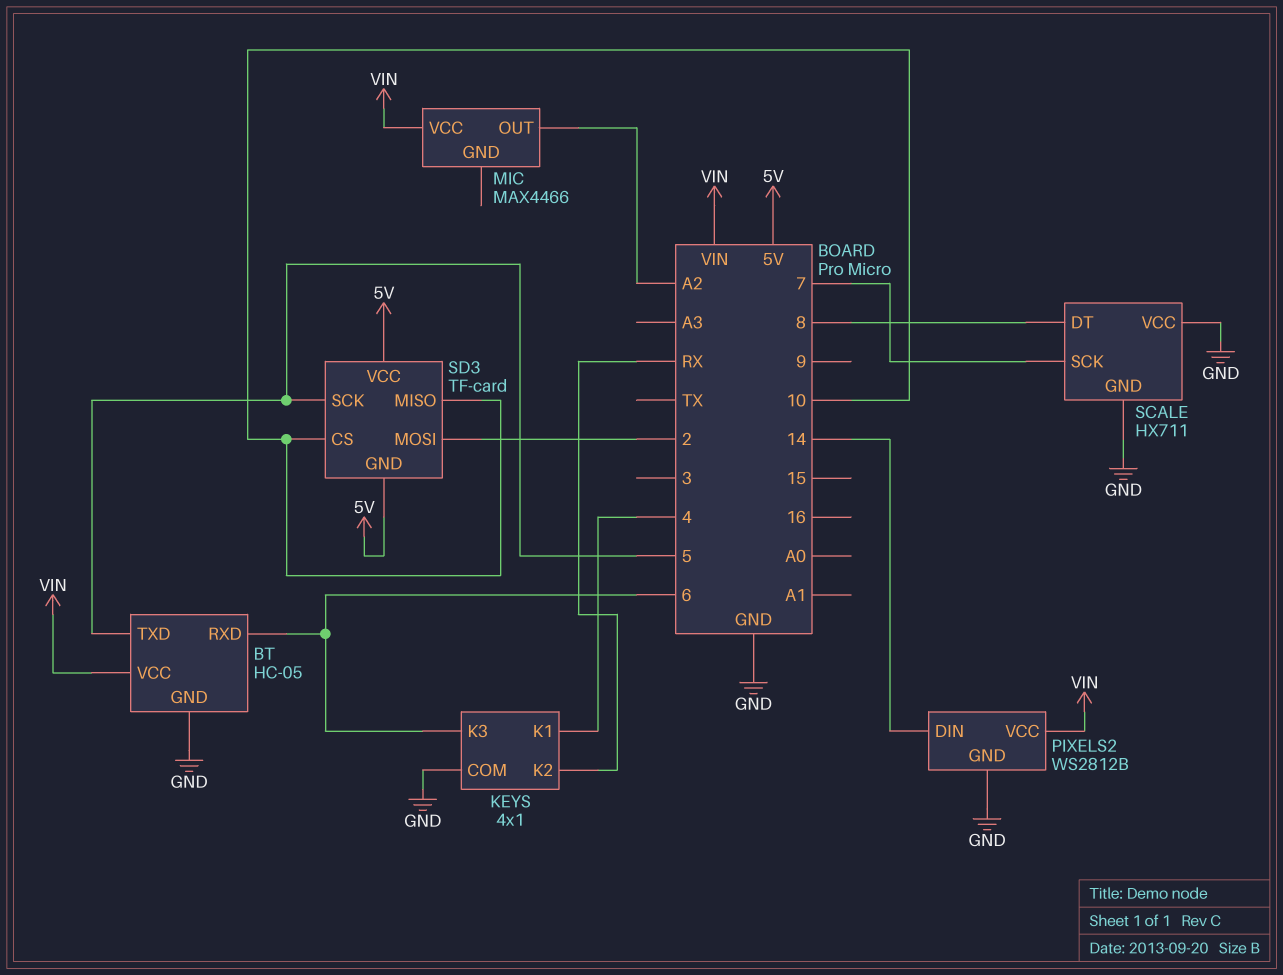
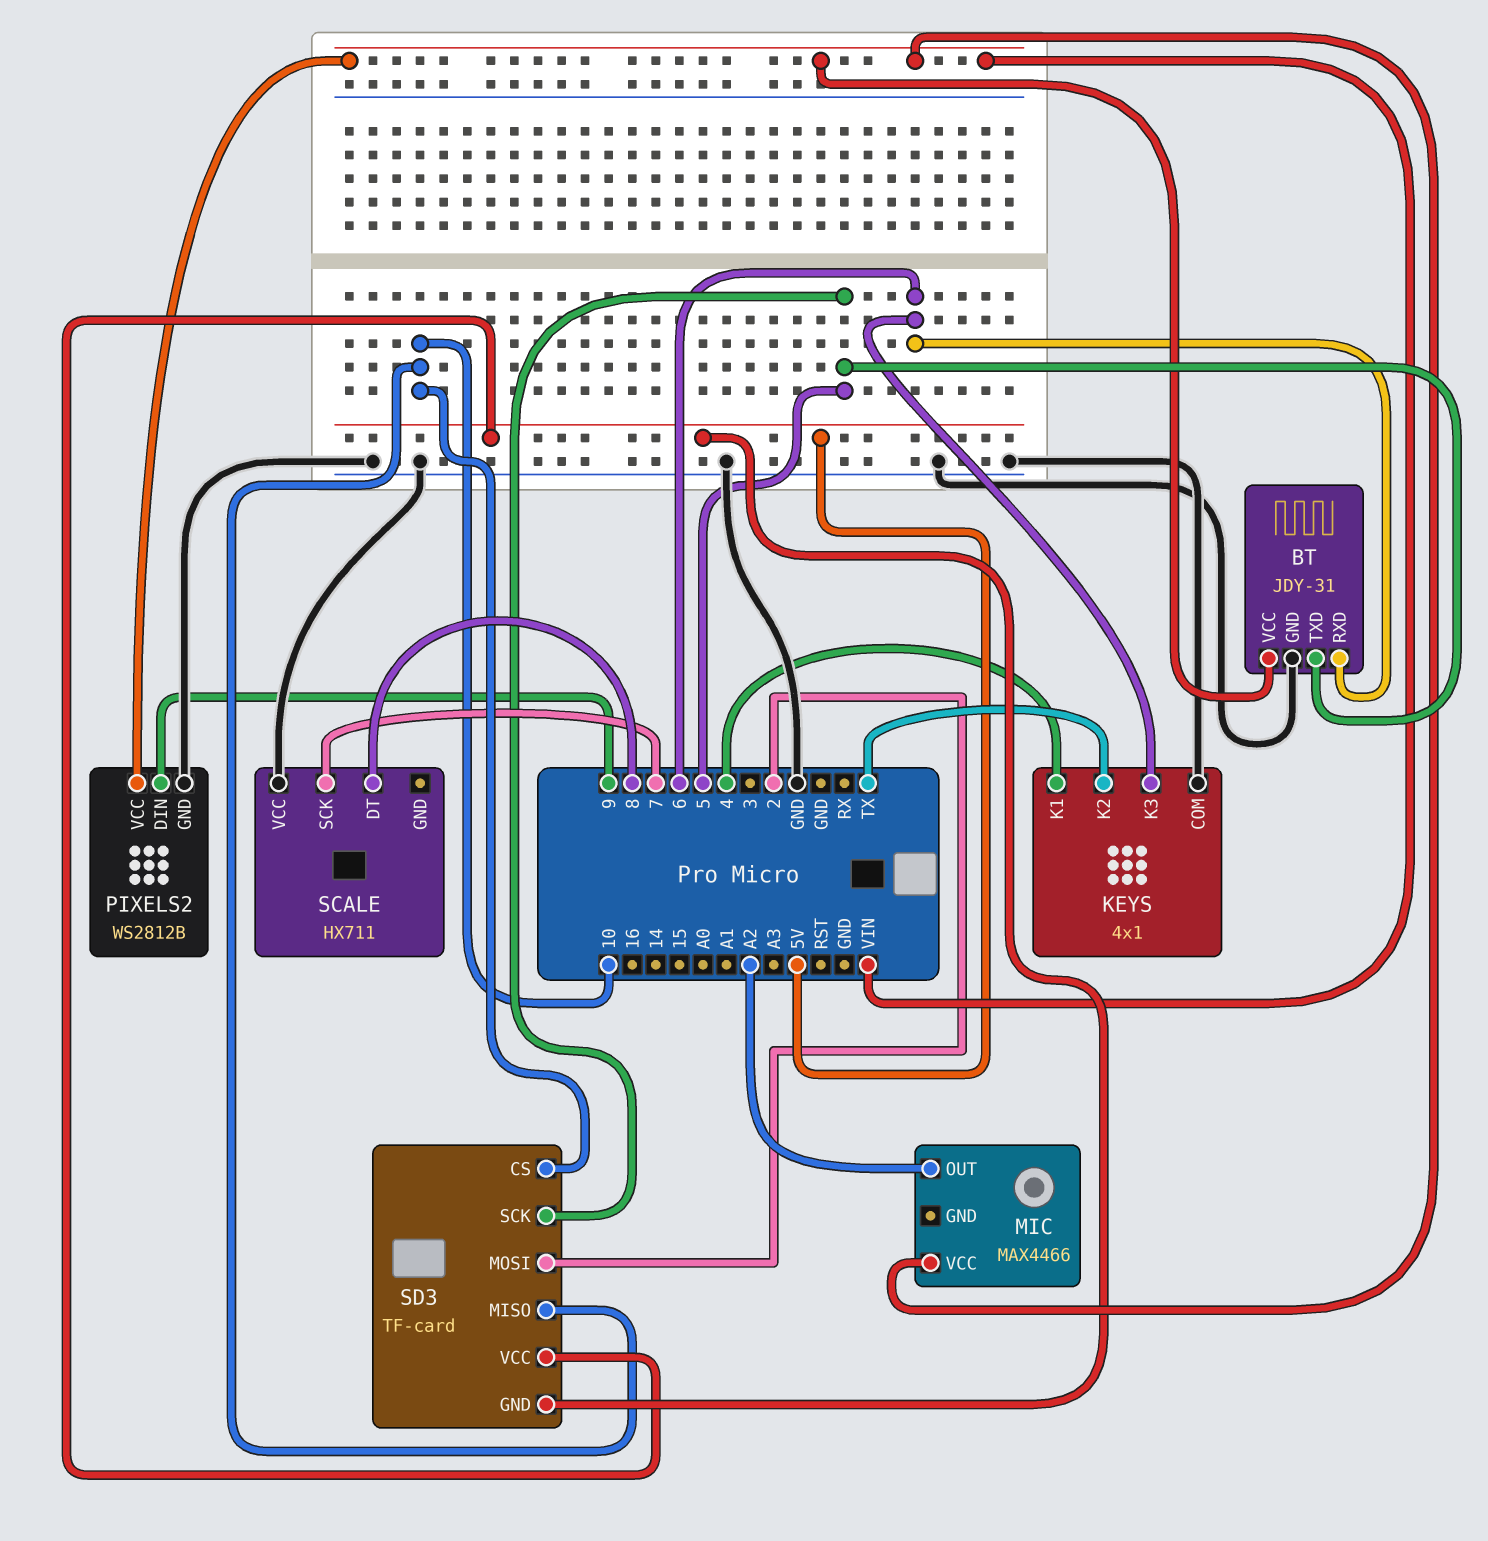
BT: HC-05 -> JDY-31
KEYS pin K2: RX -> TX
PIXELS2 pin DIN: 14 -> 9
SCALE pin GND: GND -> none

